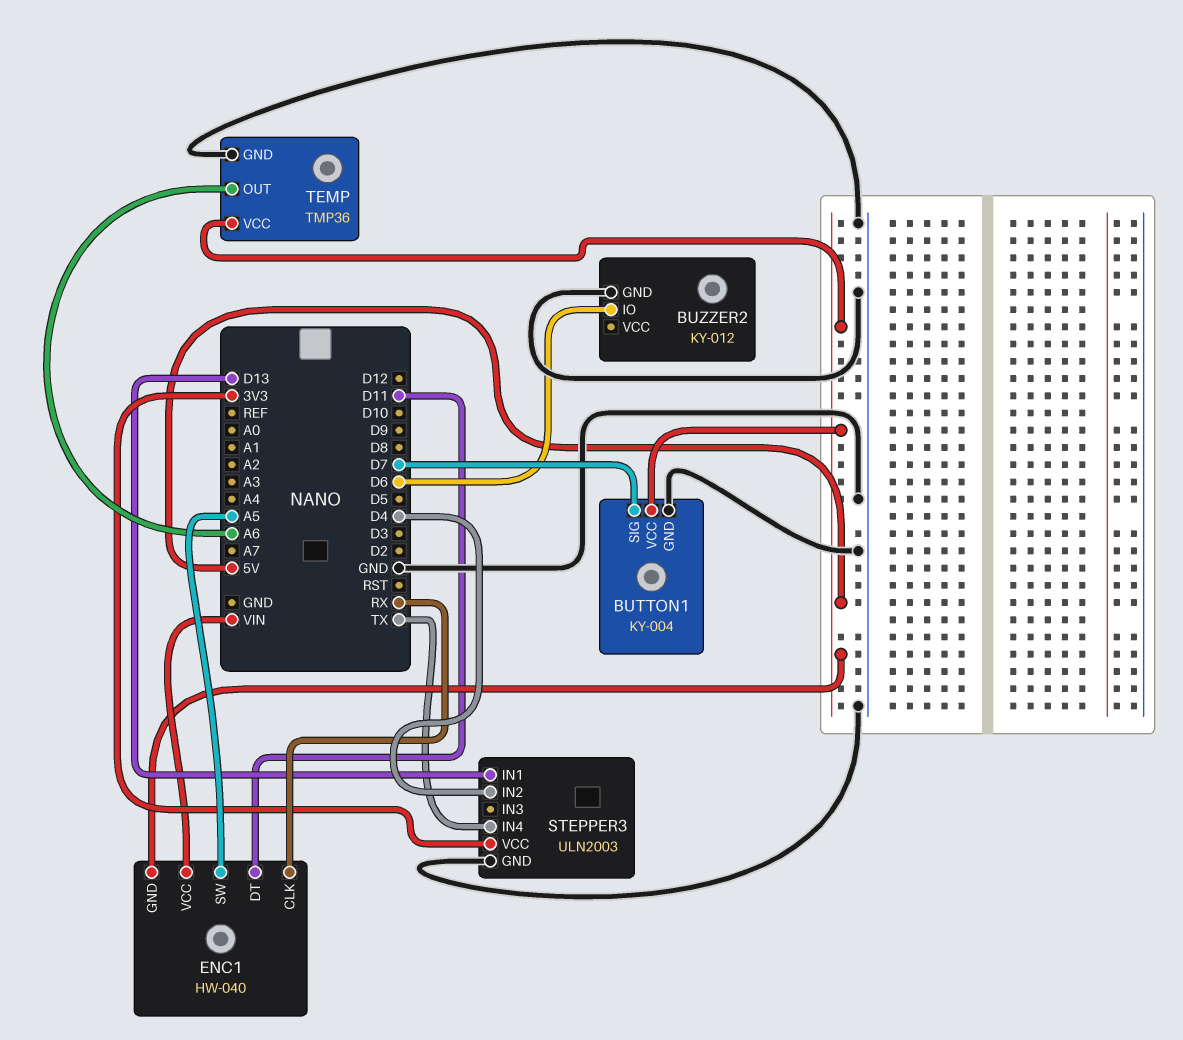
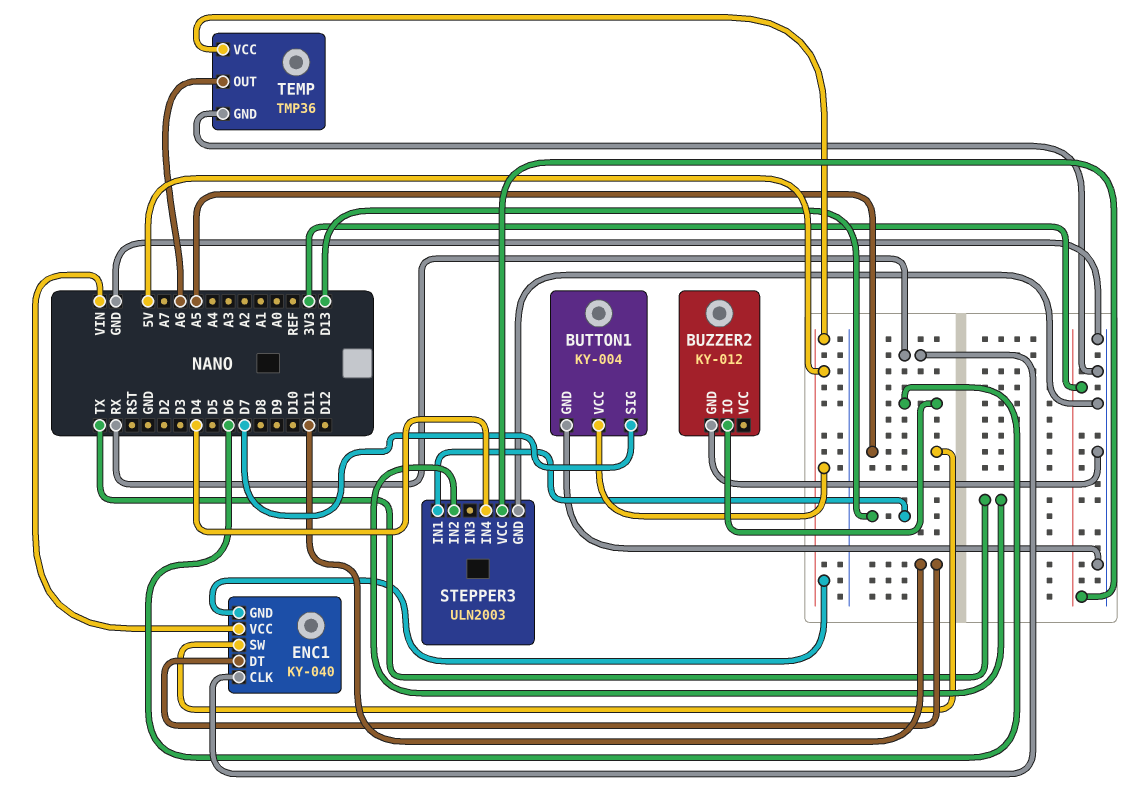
ENC1: HW-040 -> KY-040
STEPPER3 pin IN2: D4 -> TX
STEPPER3 pin IN4: TX -> D4

